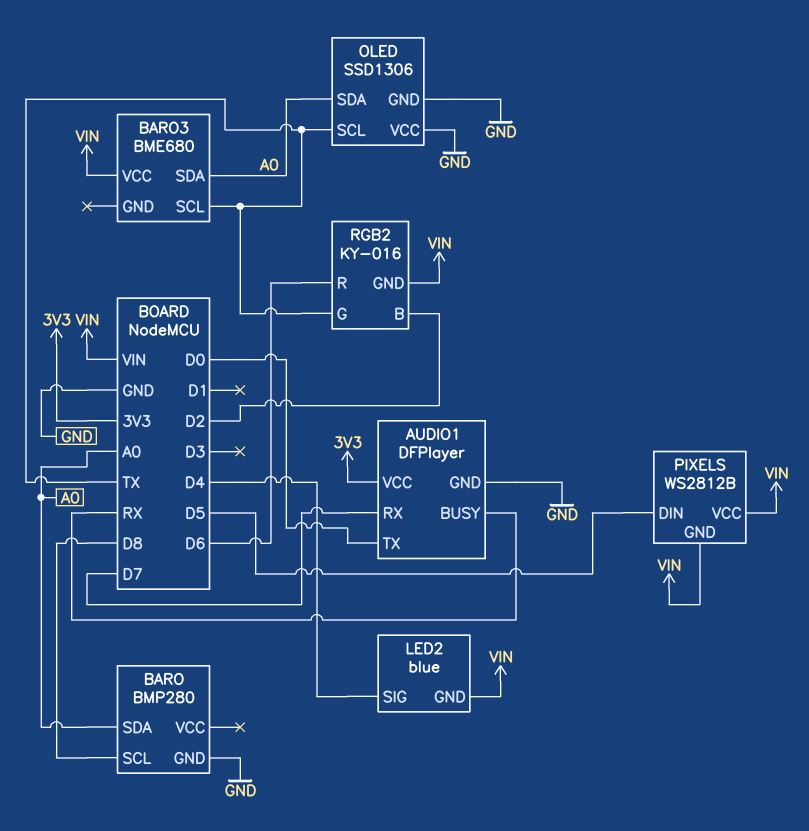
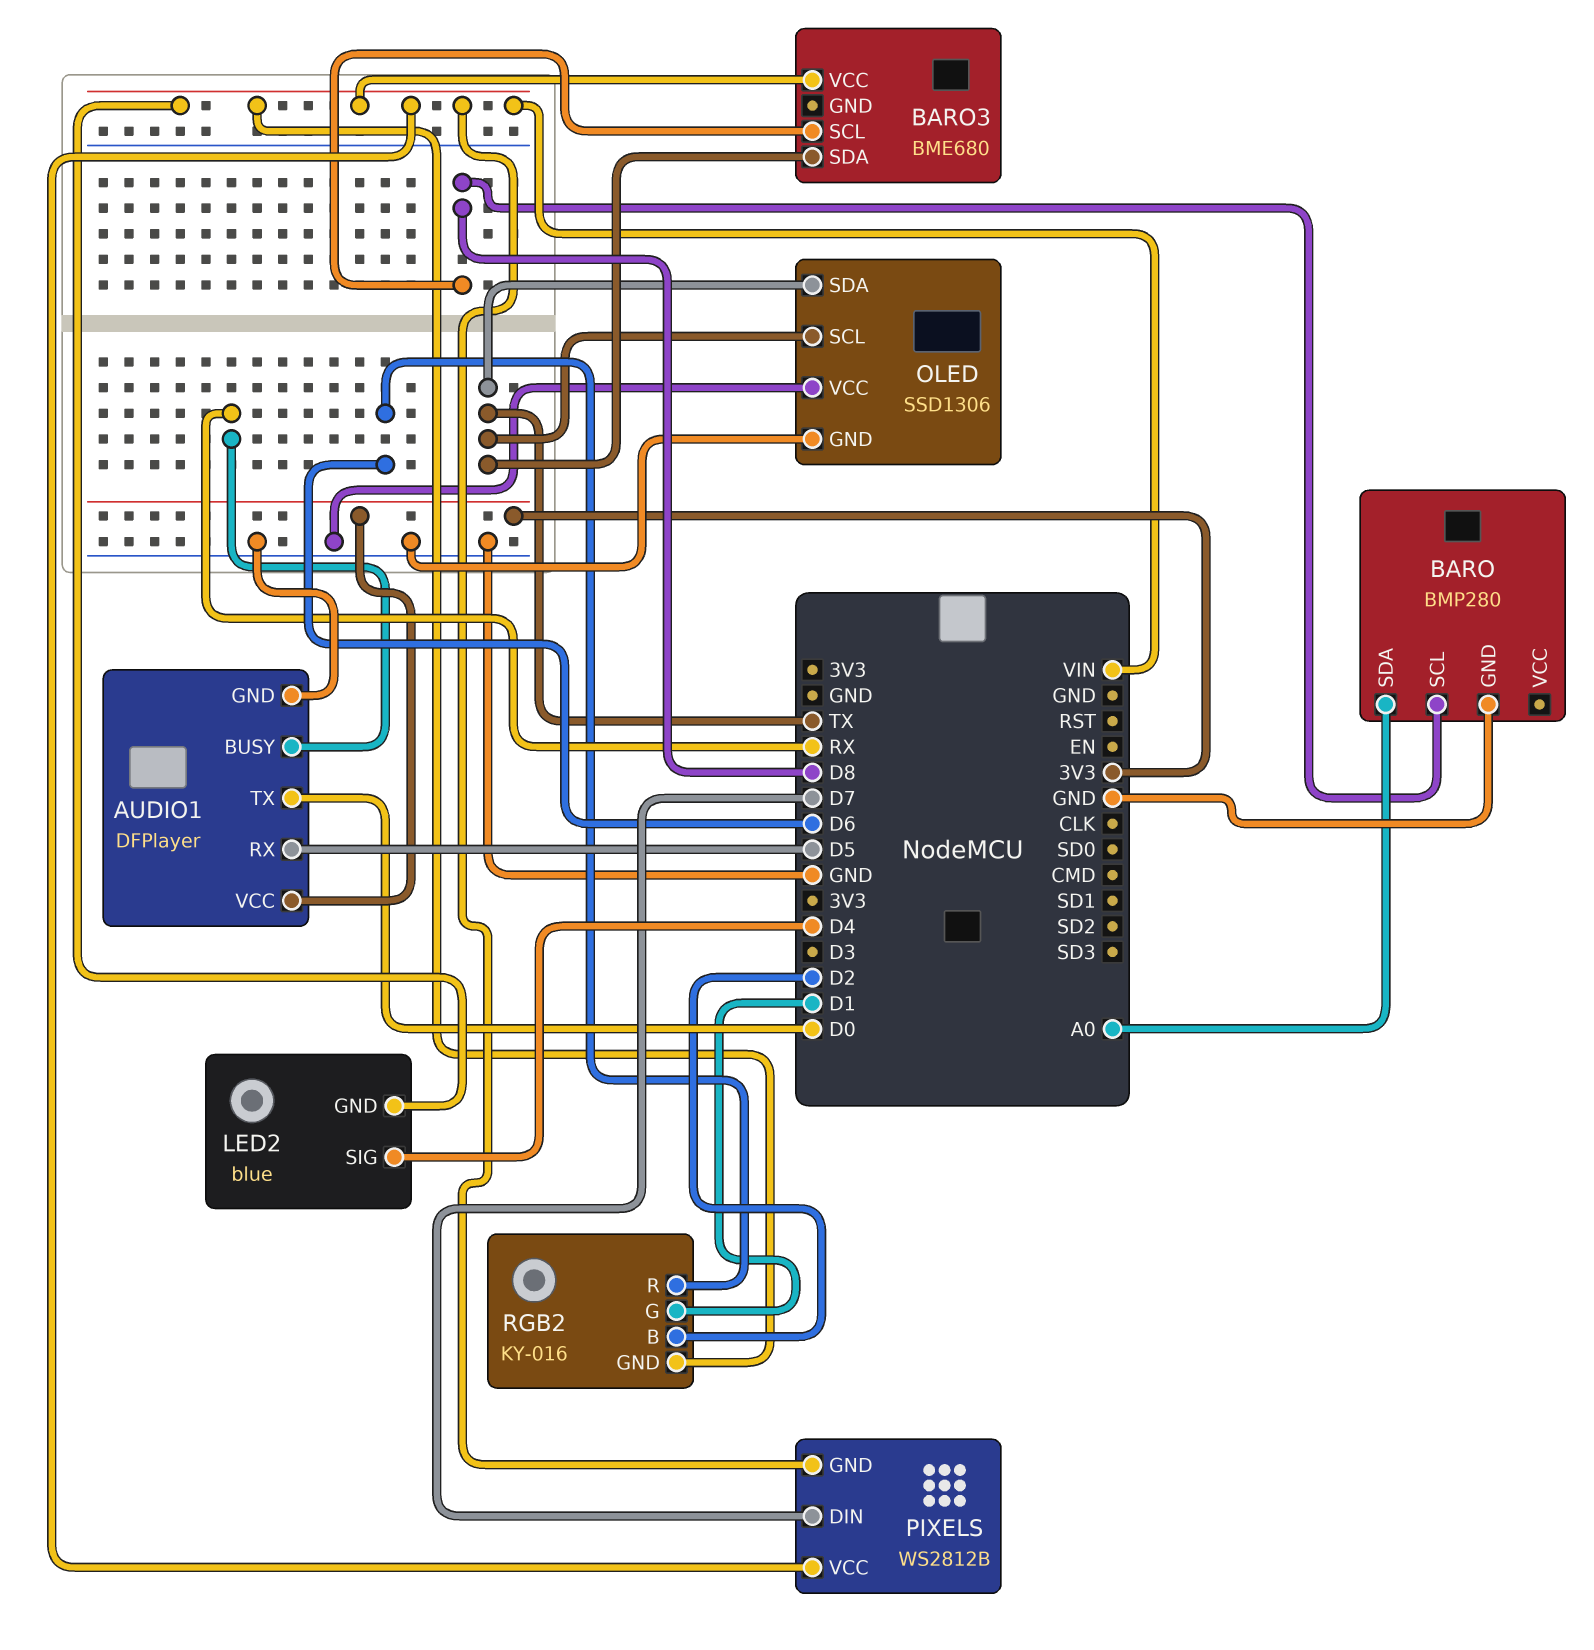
AUDIO1 pin RX: D7 -> D5
BARO3 pin SCL: TX -> D8
BARO3 pin SDA: A0 -> TX
OLED pin SDA: A0 -> TX
PIXELS pin DIN: D5 -> D7
RGB2 pin G: TX -> D1

